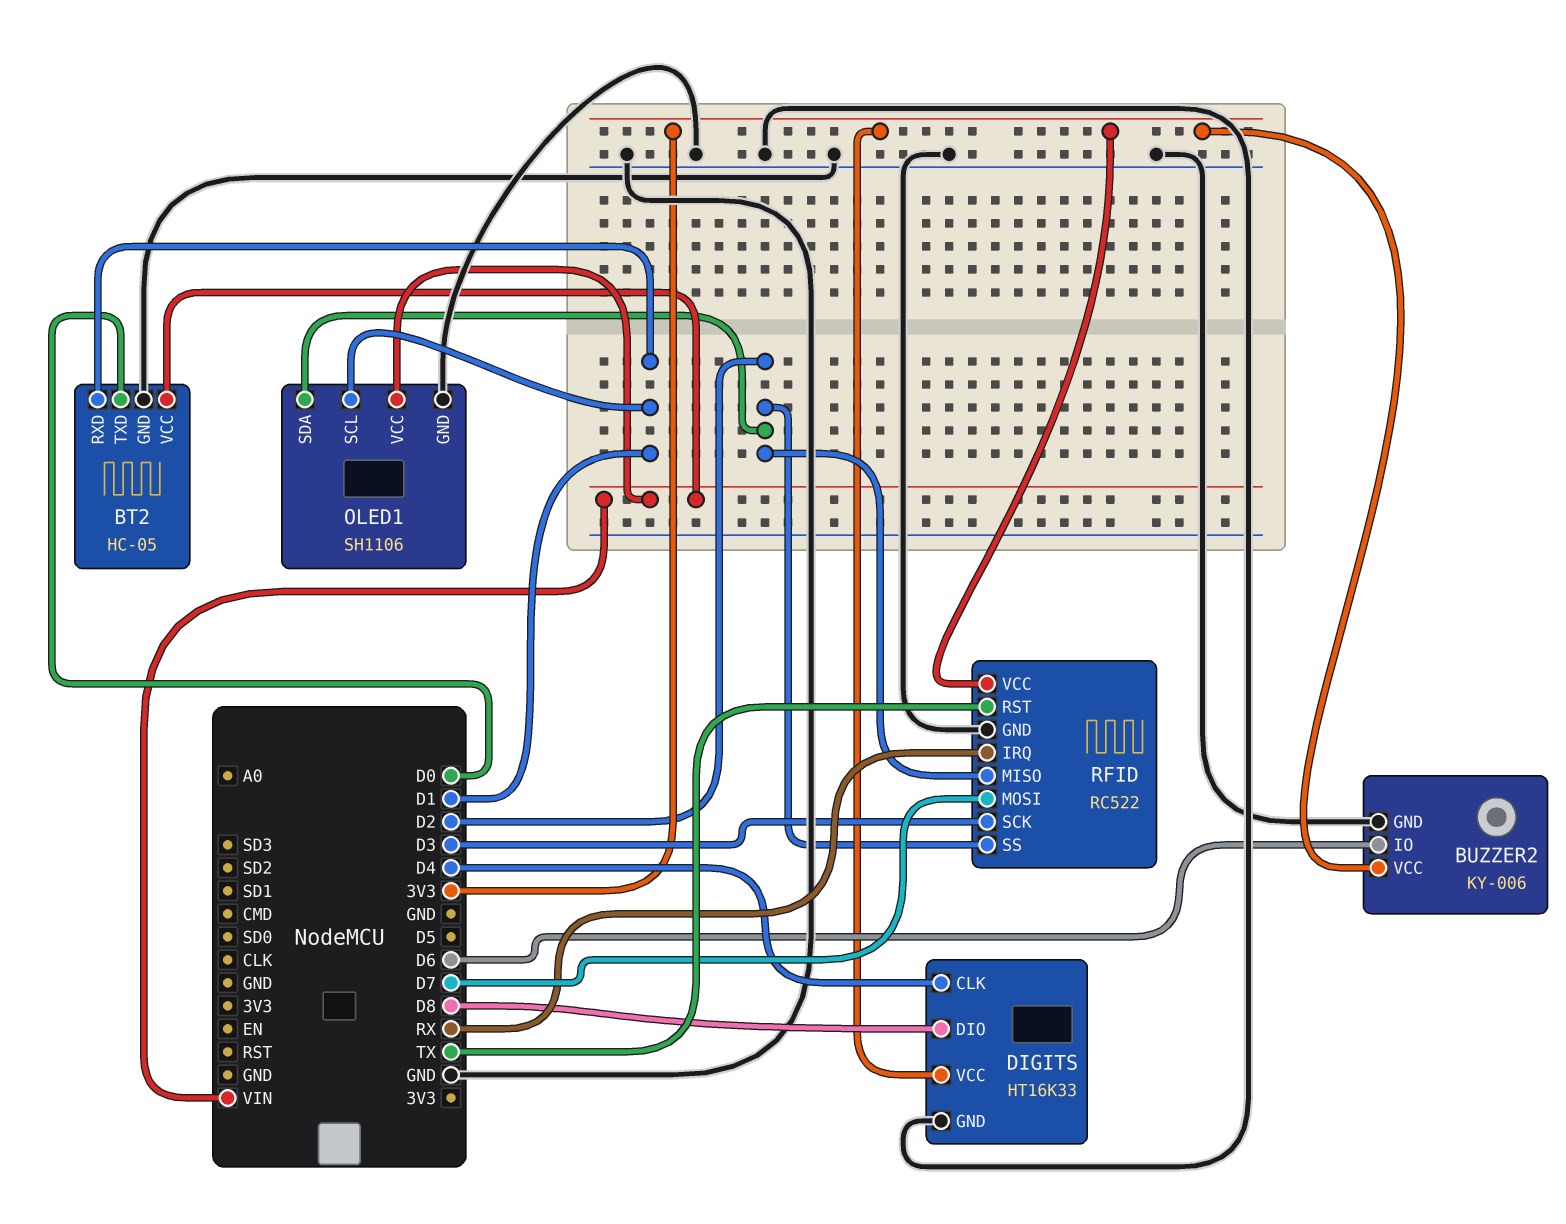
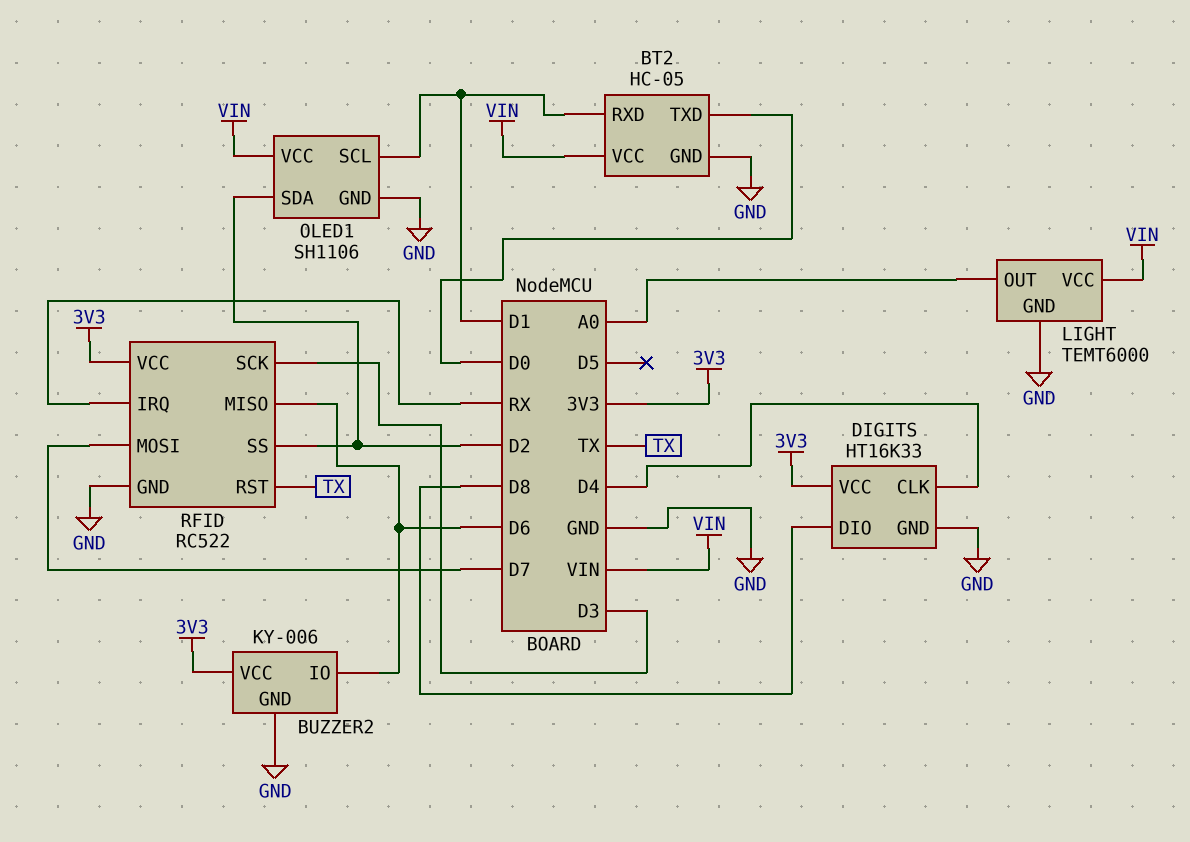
LIGHT: none -> TEMT6000
LIGHT pin GND: none -> GND
LIGHT pin OUT: none -> A0
LIGHT pin VCC: none -> VIN
RFID pin MISO: D2 -> D6

